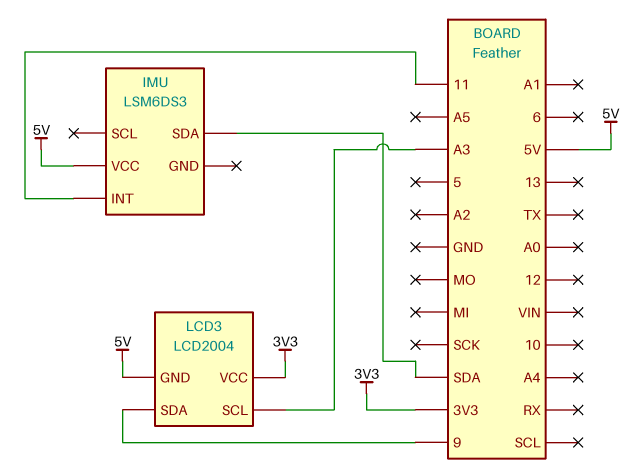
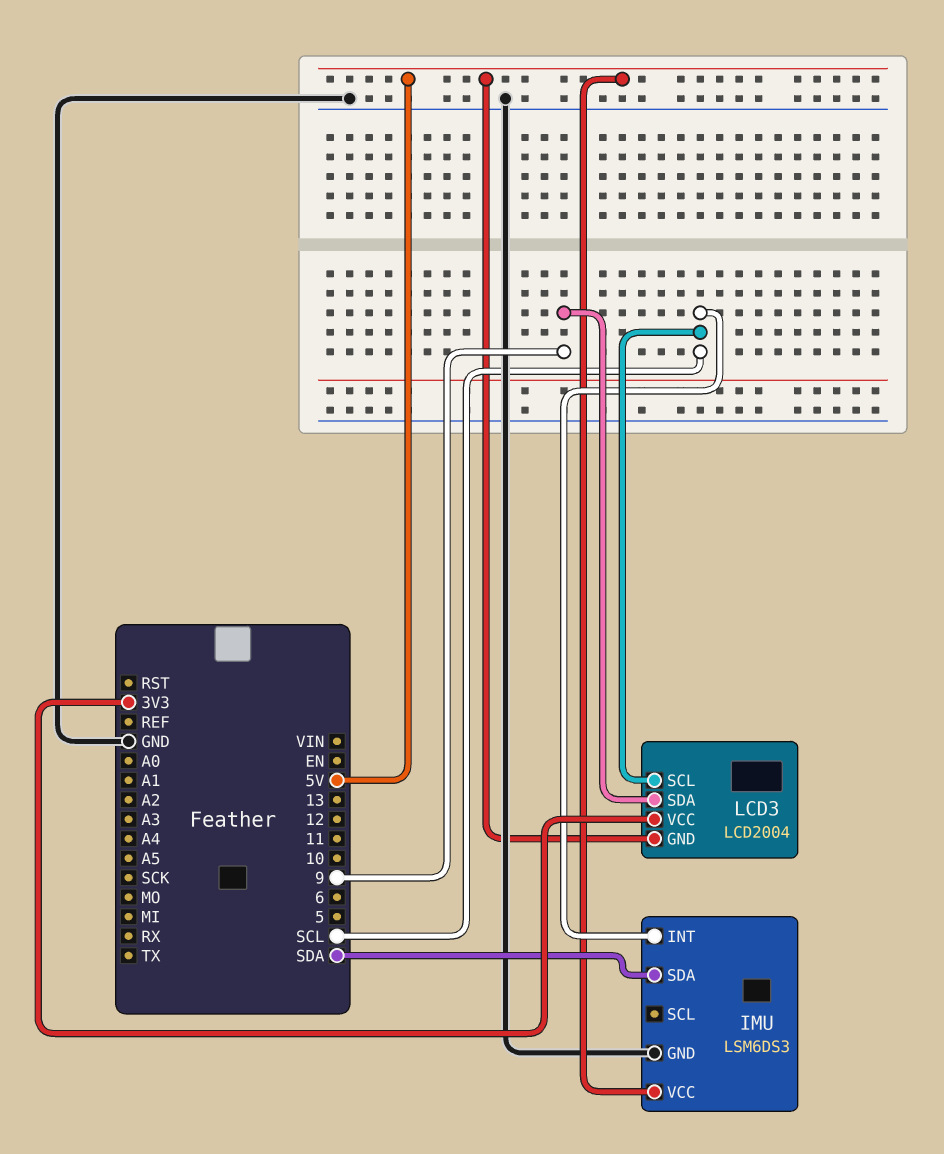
IMU pin GND: none -> GND
IMU pin INT: 11 -> SCL
LCD3 pin SCL: A3 -> SCL

